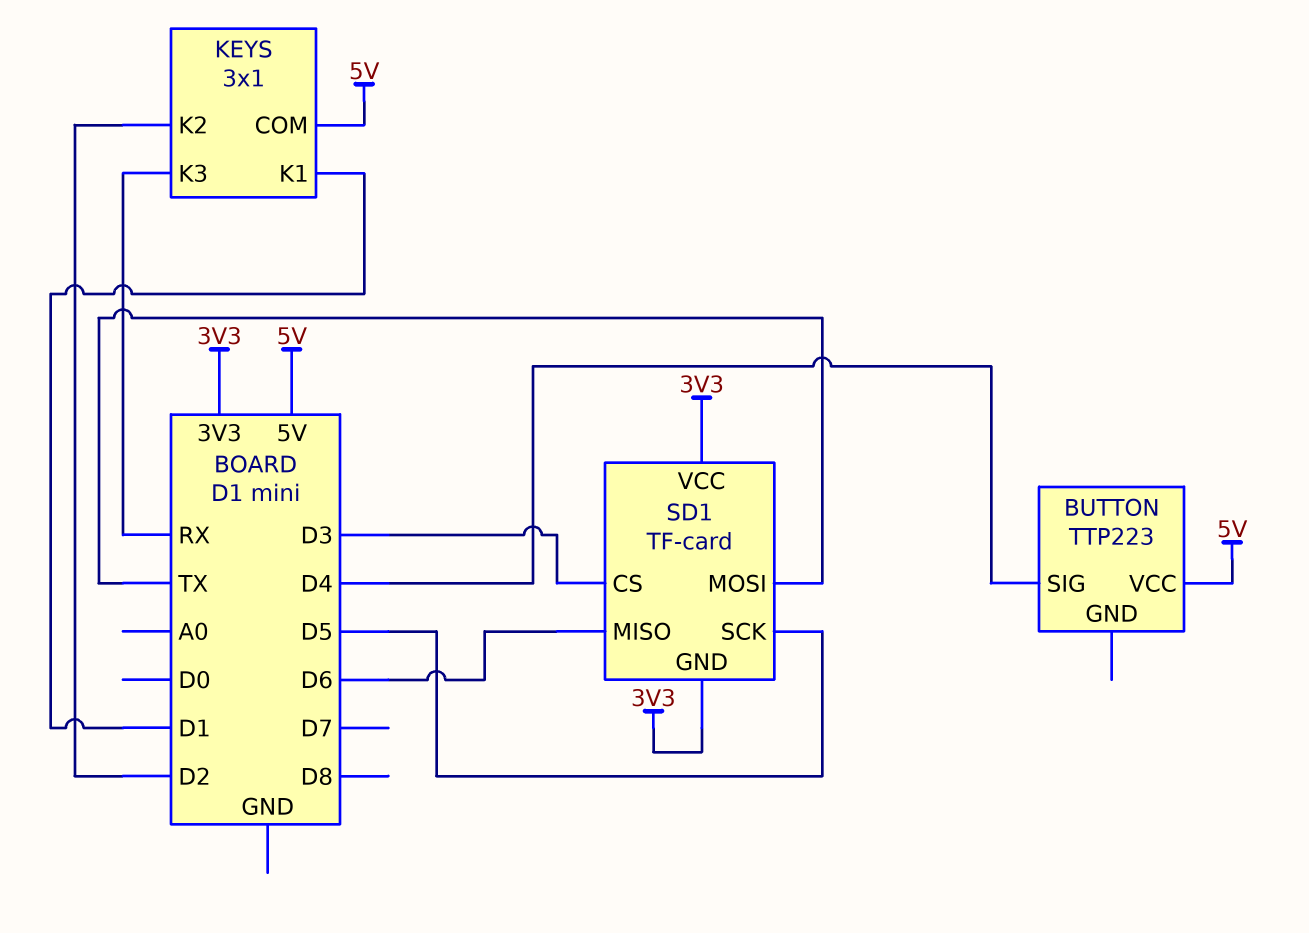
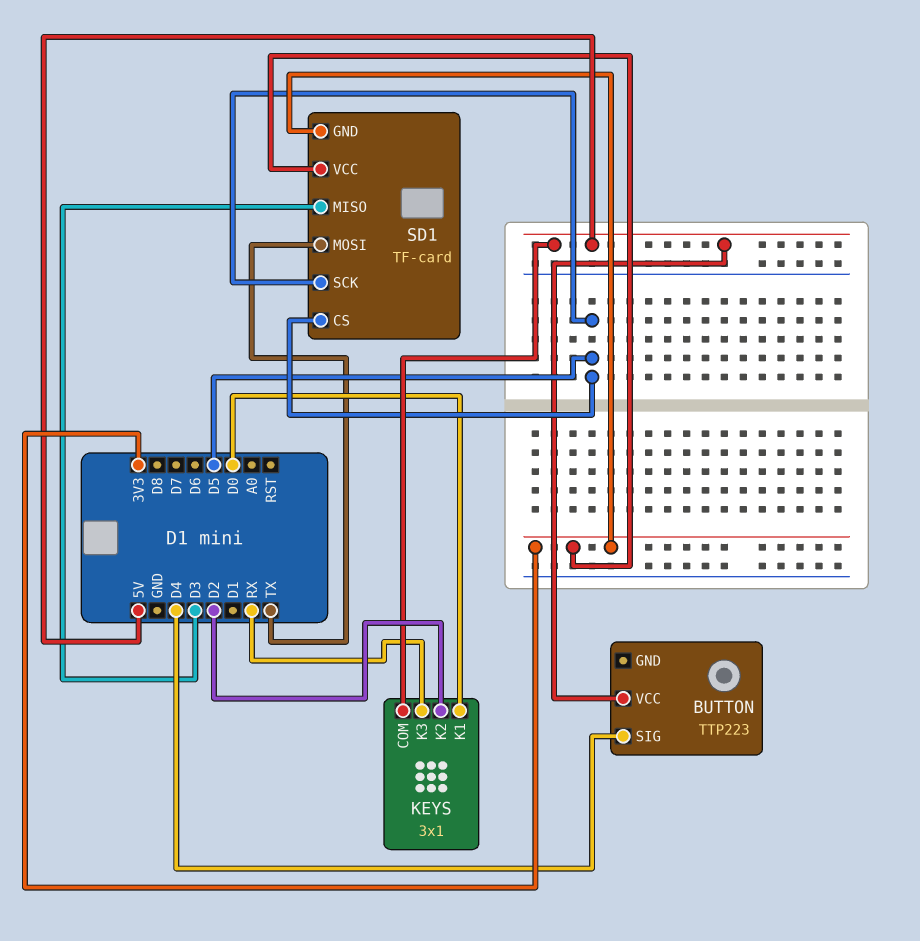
KEYS pin K1: D1 -> D0
SD1 pin CS: D3 -> D5
SD1 pin MISO: D6 -> D3

